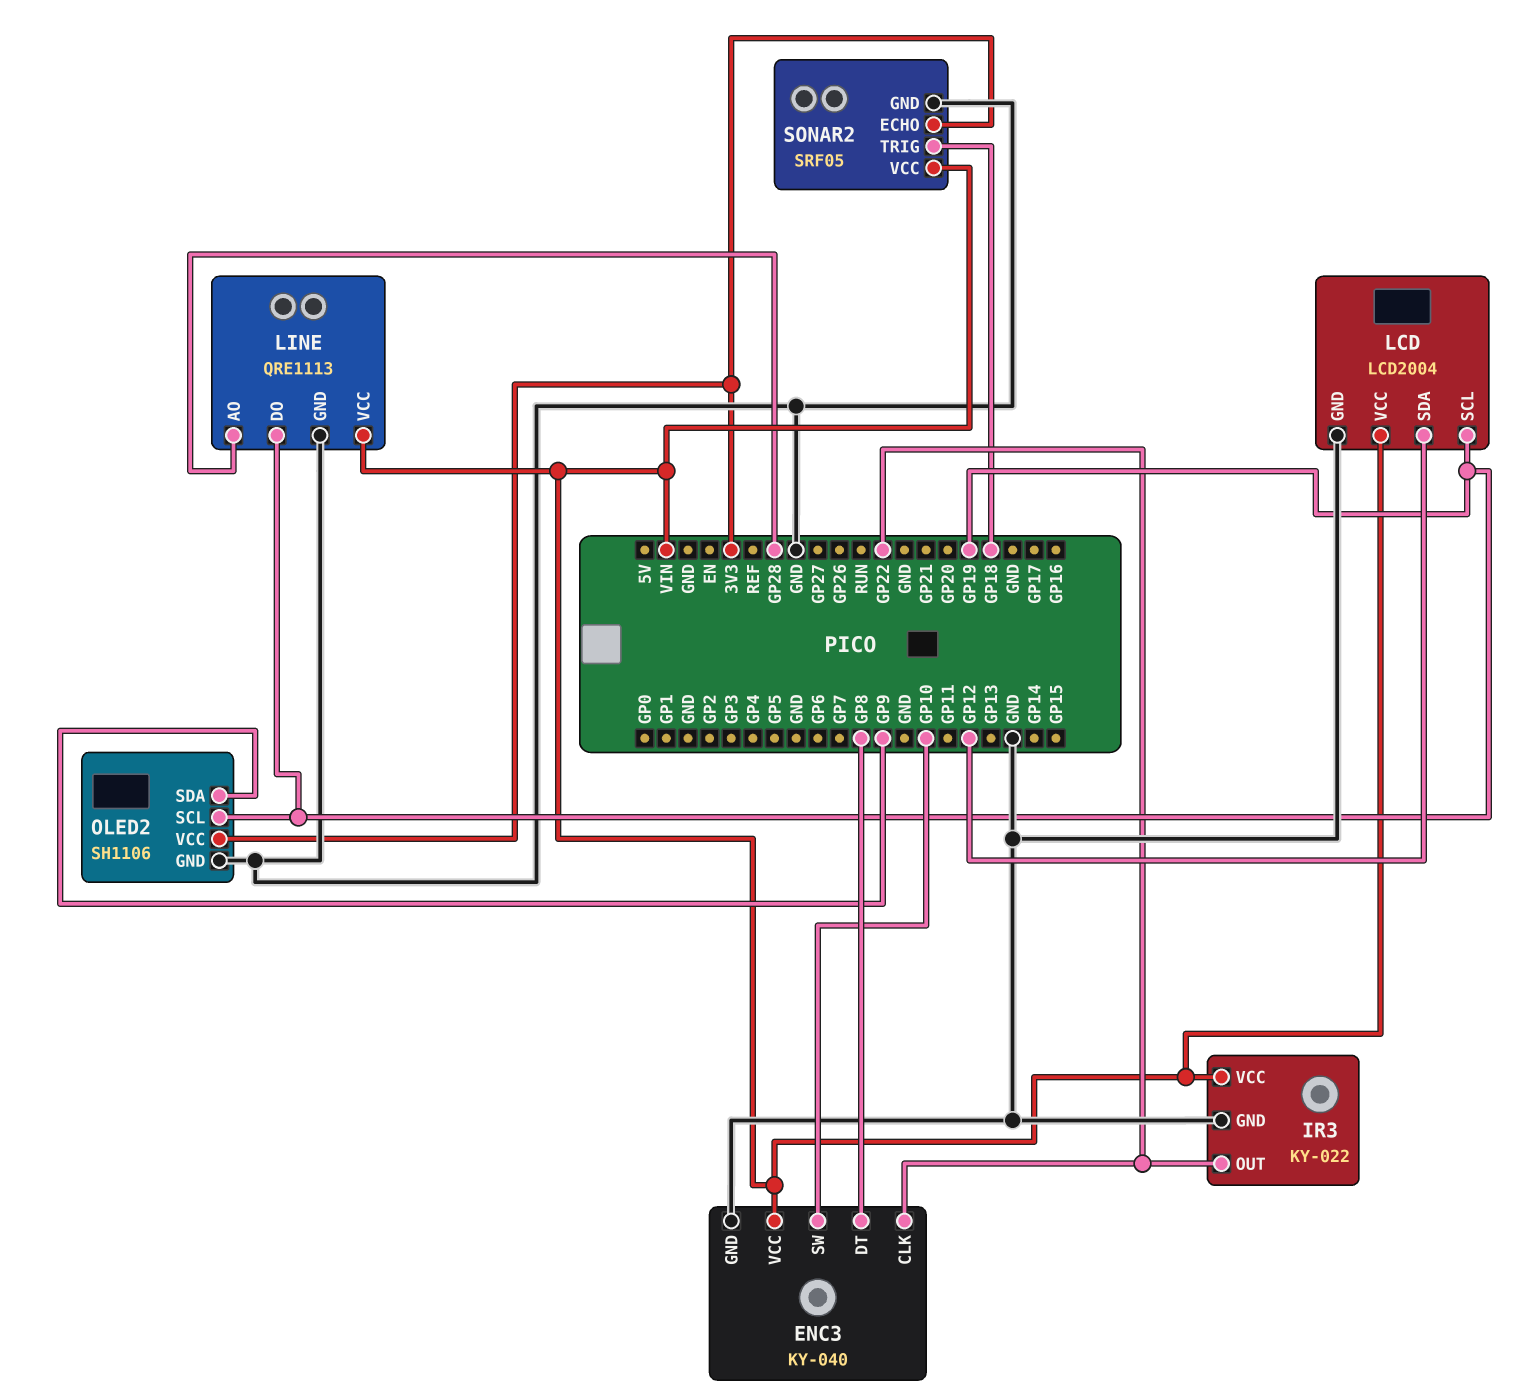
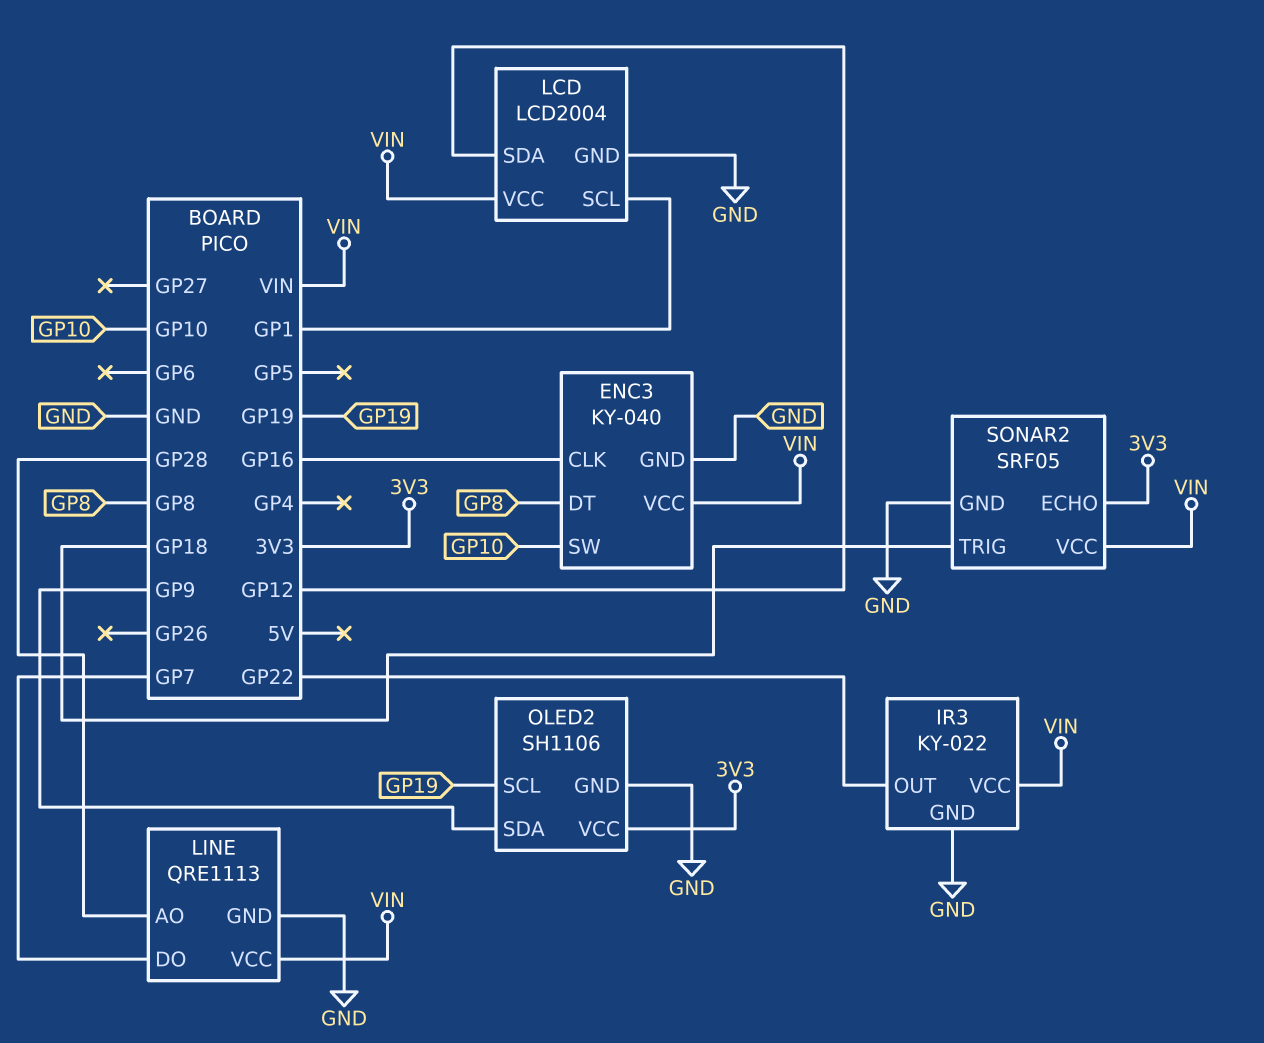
ENC3 pin CLK: GP22 -> GP16
LCD pin SCL: GP19 -> GP1
LINE pin DO: GP19 -> GP7

